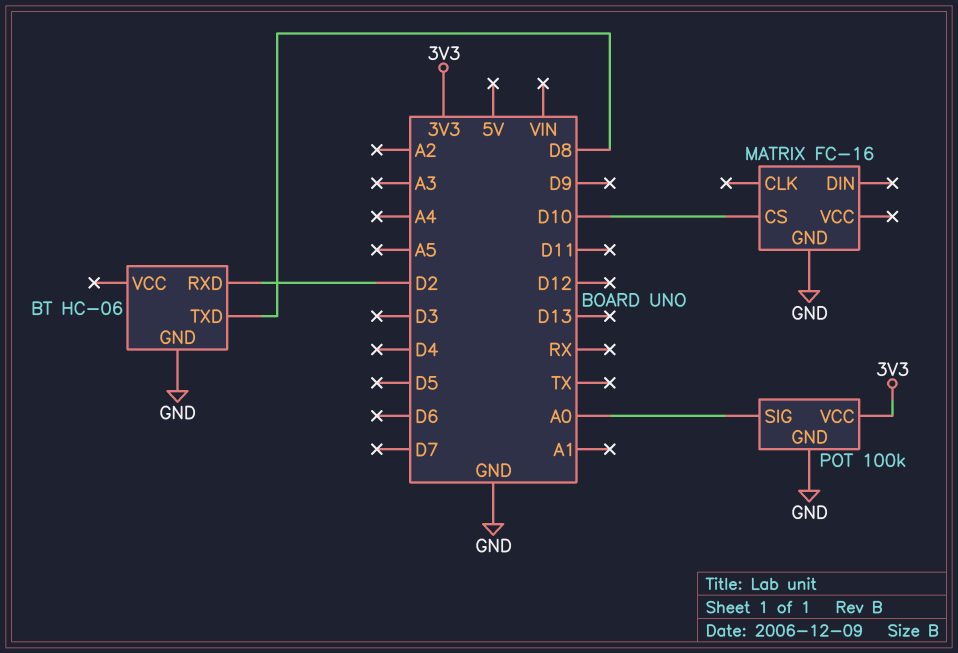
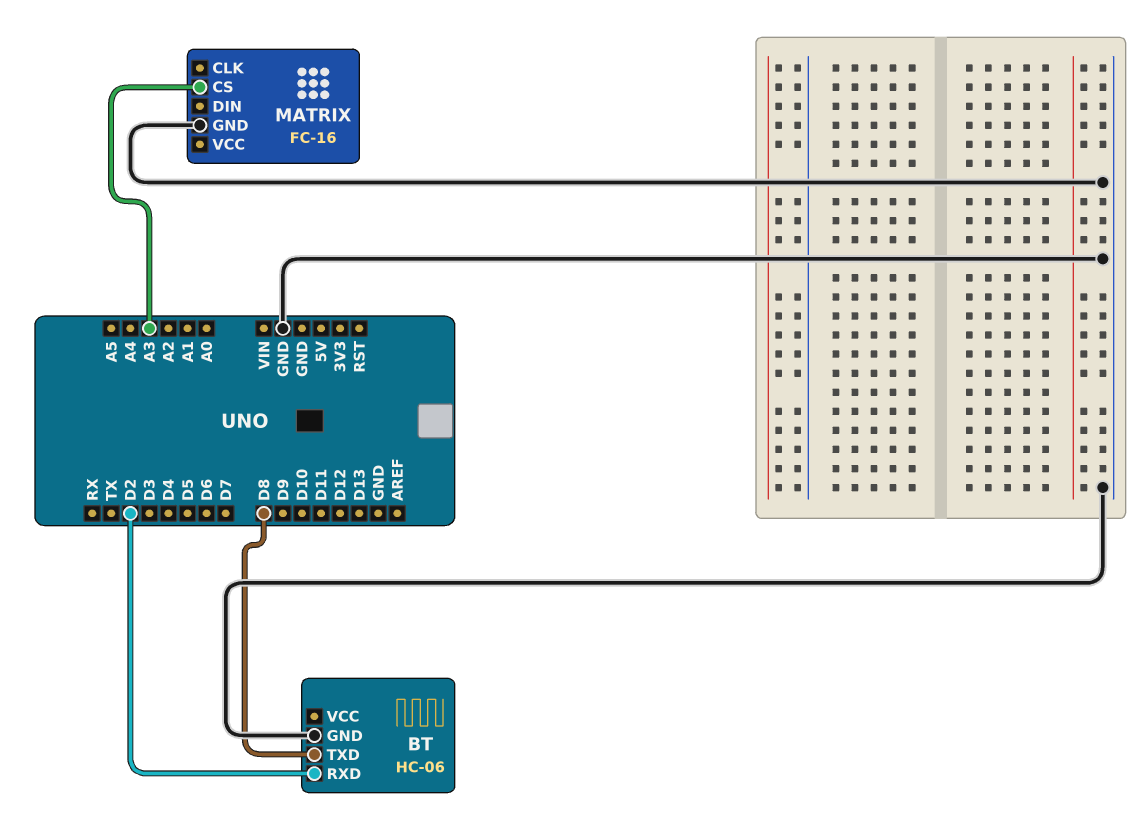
MATRIX pin CS: D10 -> A3
POT: 100k -> none
POT pin GND: GND -> none
POT pin SIG: A0 -> none
POT pin VCC: 3V3 -> none

